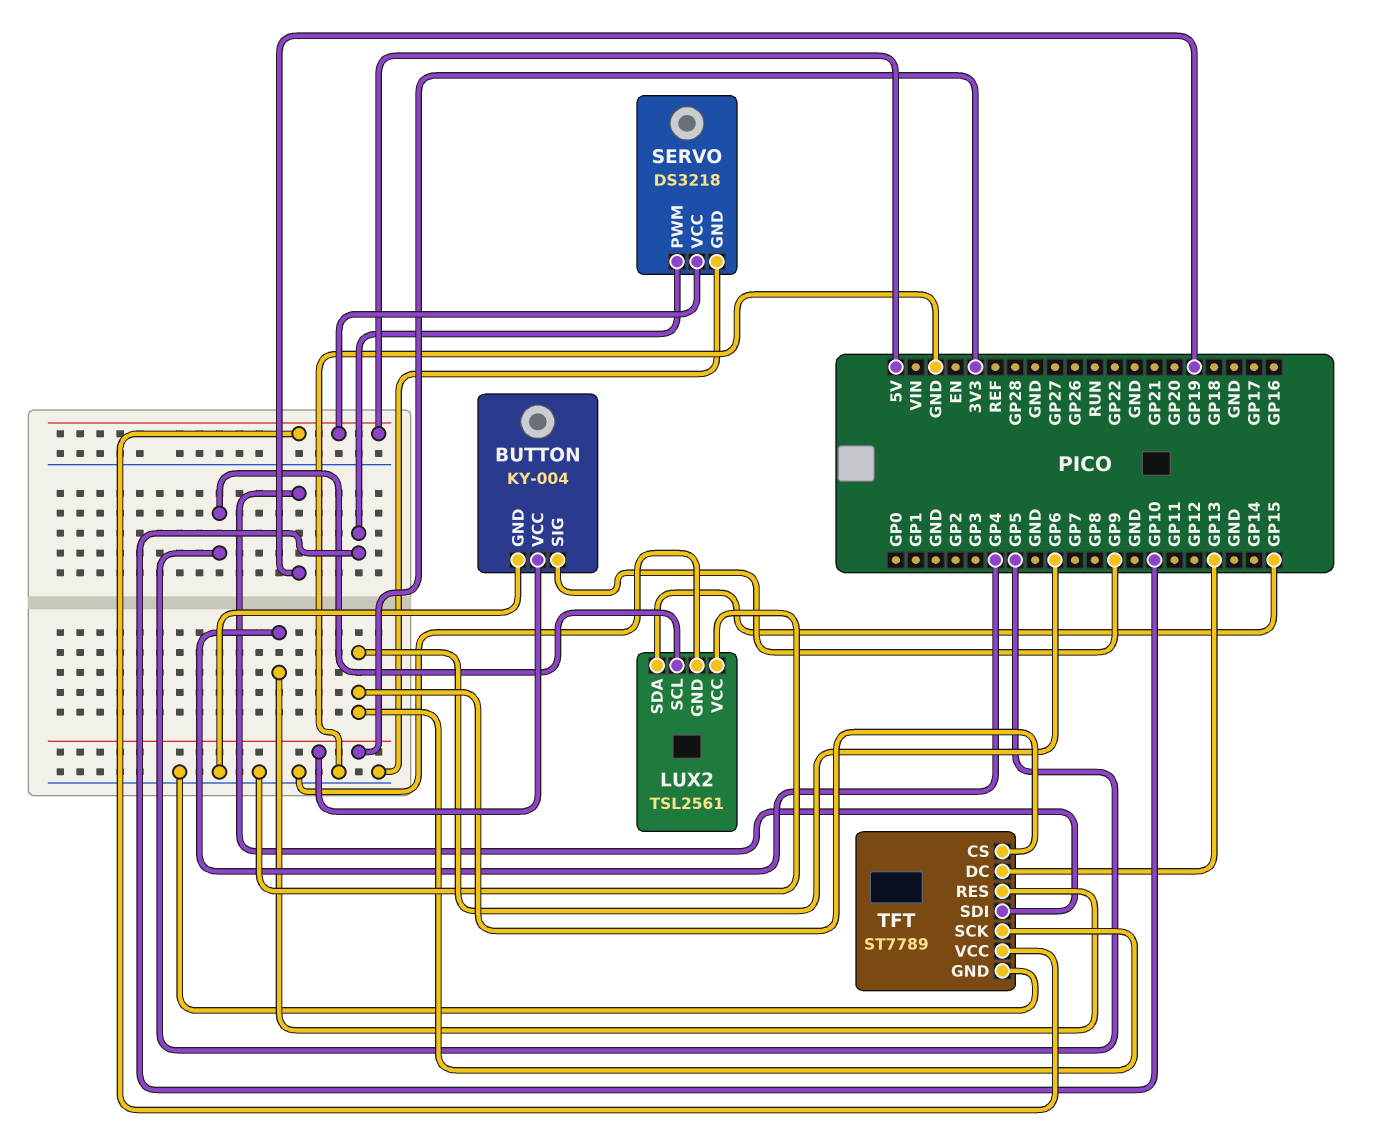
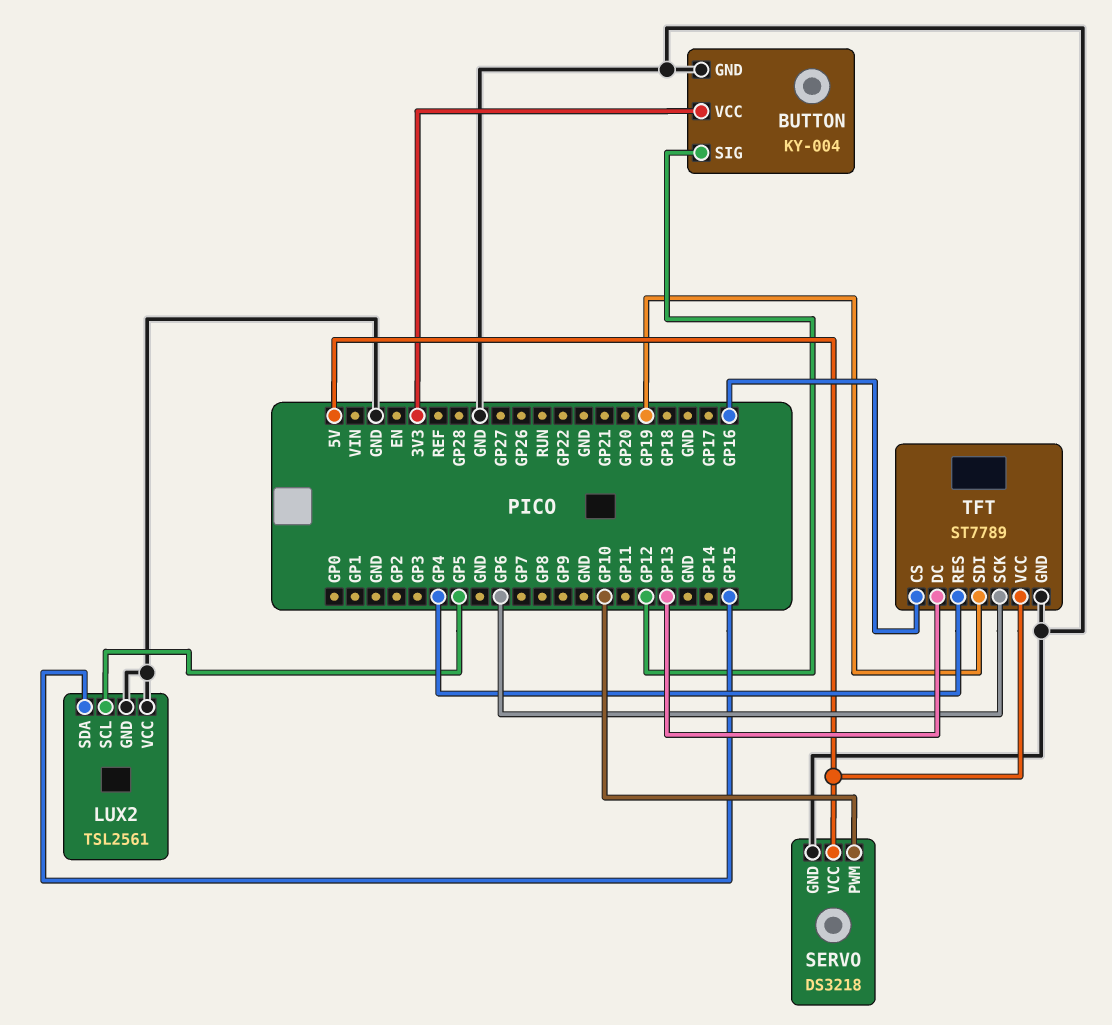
BUTTON pin SIG: GP9 -> GP12
TFT pin CS: GP6 -> GP16

